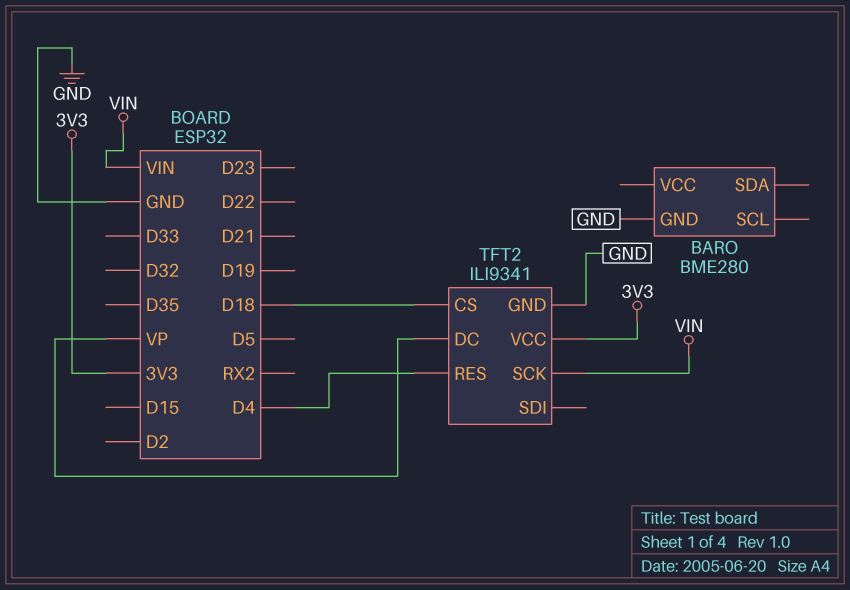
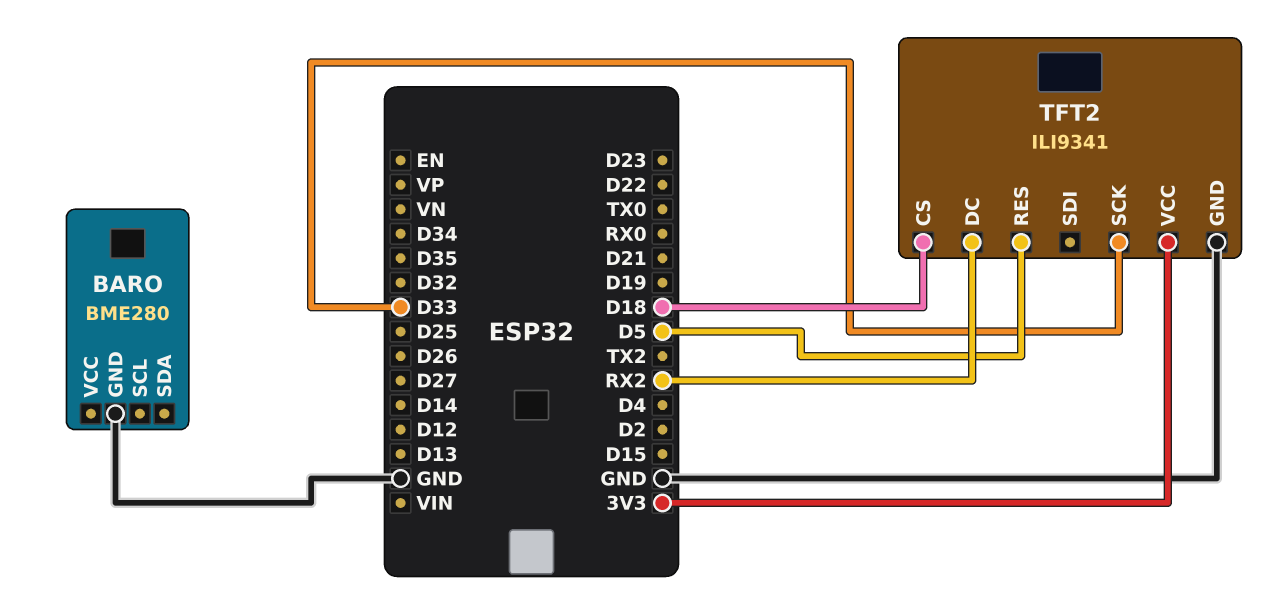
TFT2 pin DC: VP -> RX2
TFT2 pin RES: D4 -> D5
TFT2 pin SCK: VIN -> D33

